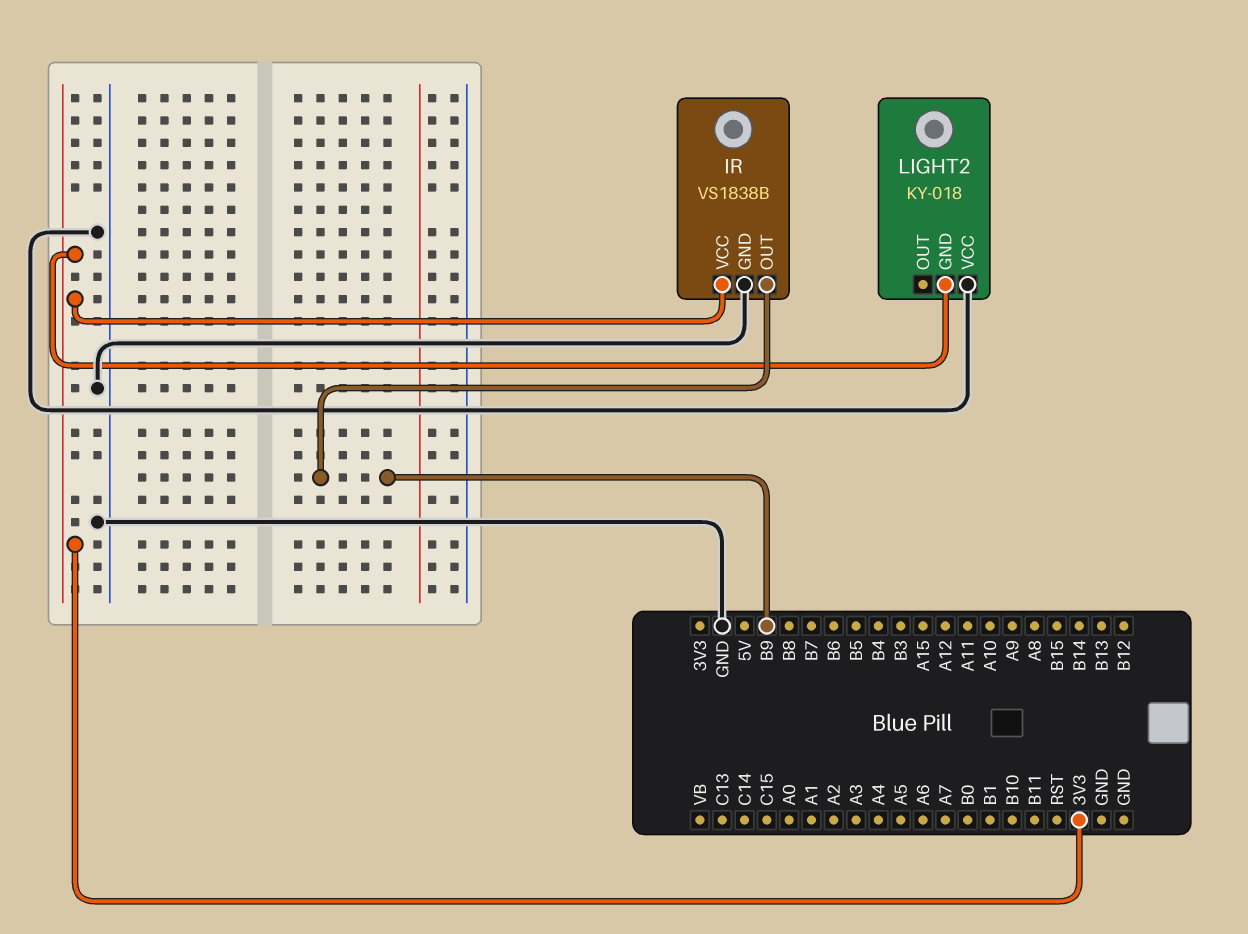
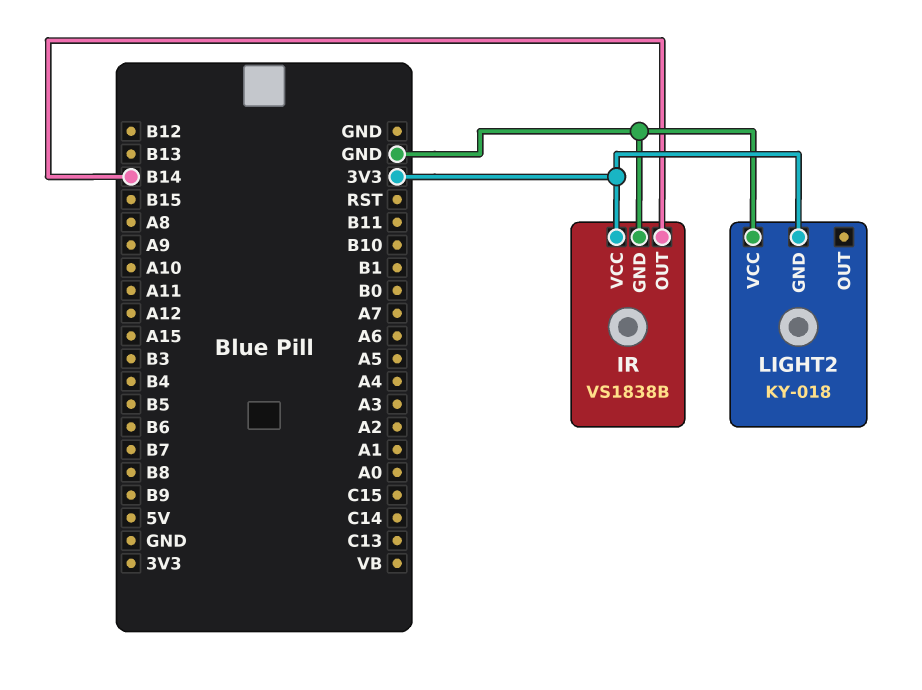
IR pin OUT: B9 -> B14

